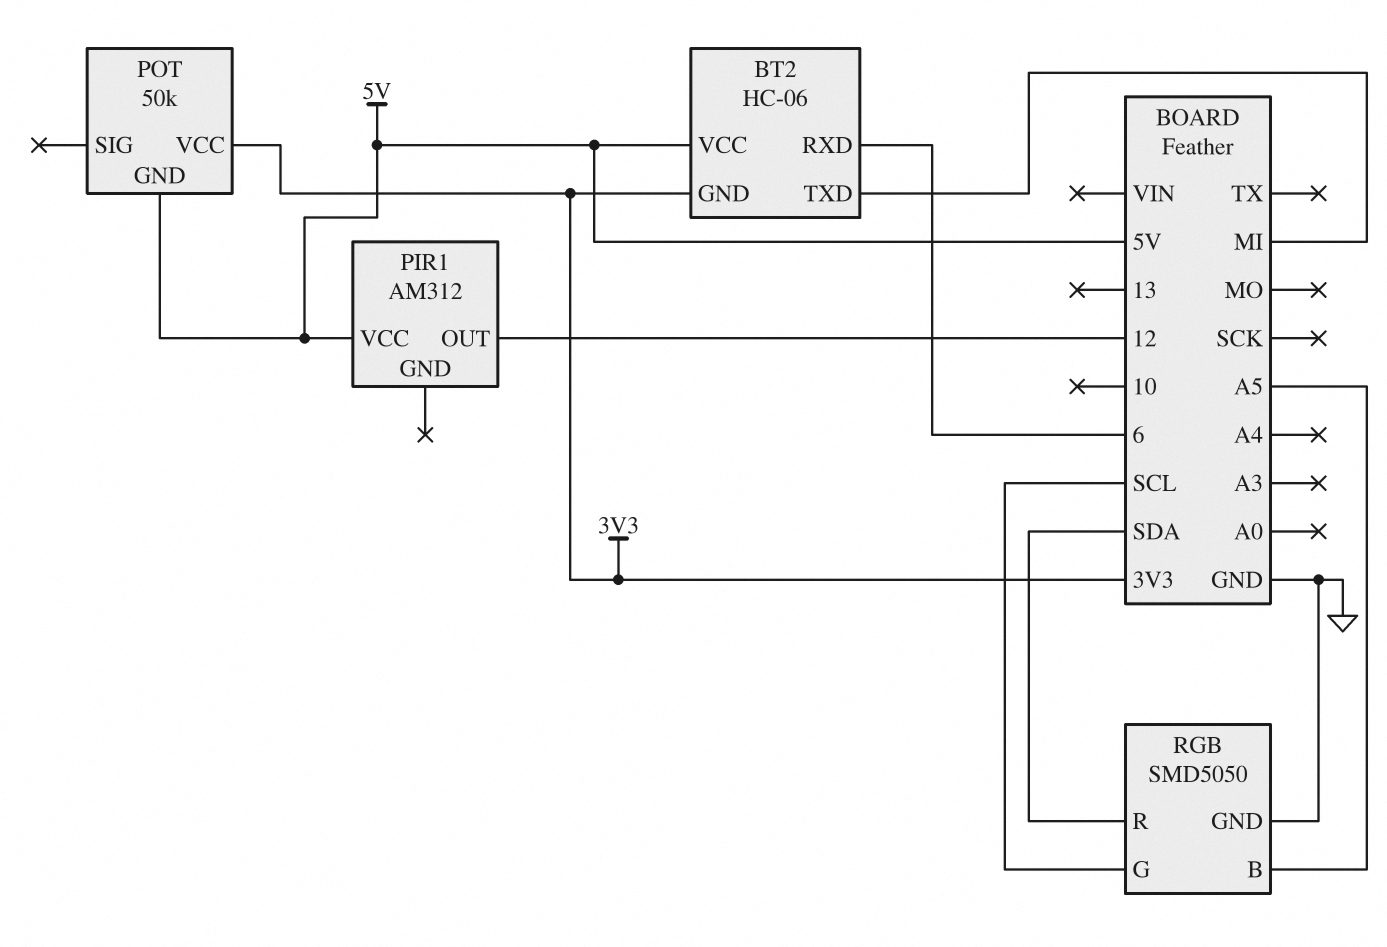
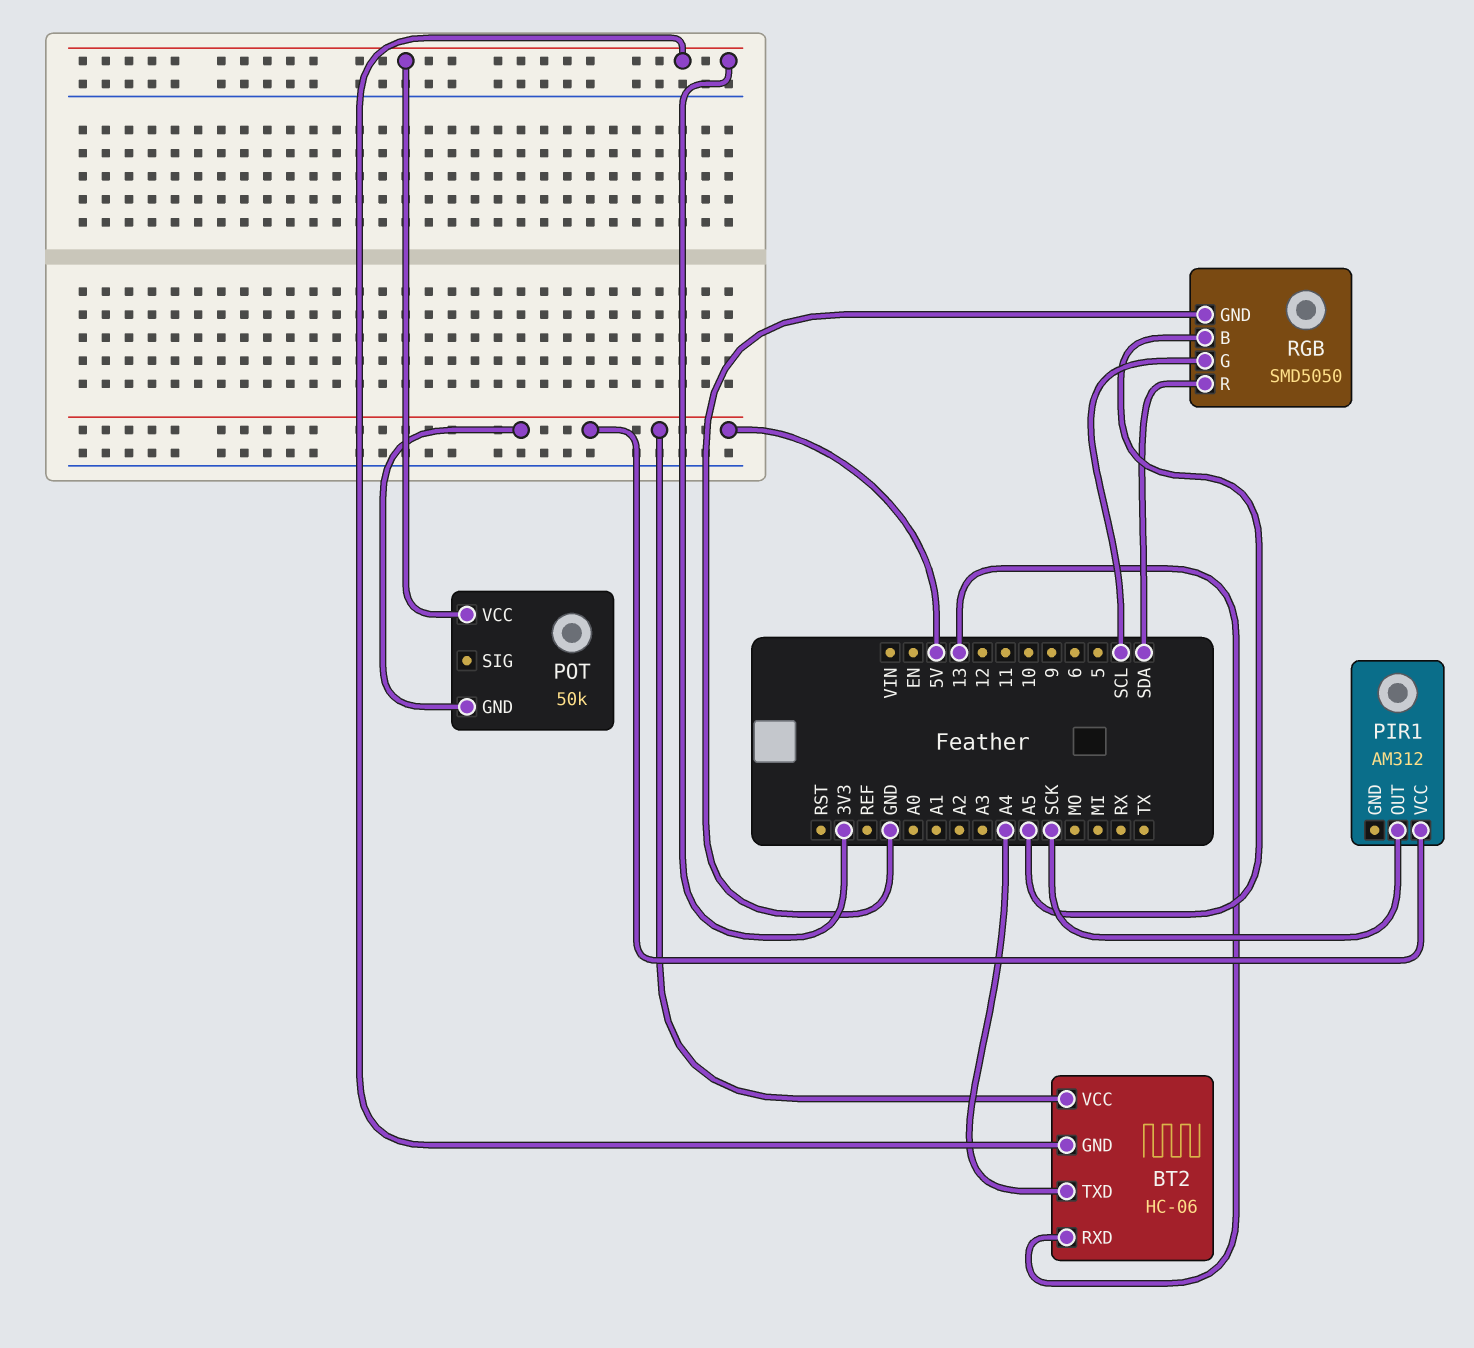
BT2 pin RXD: 6 -> 13
BT2 pin TXD: MI -> A4
PIR1 pin OUT: 12 -> SCK

